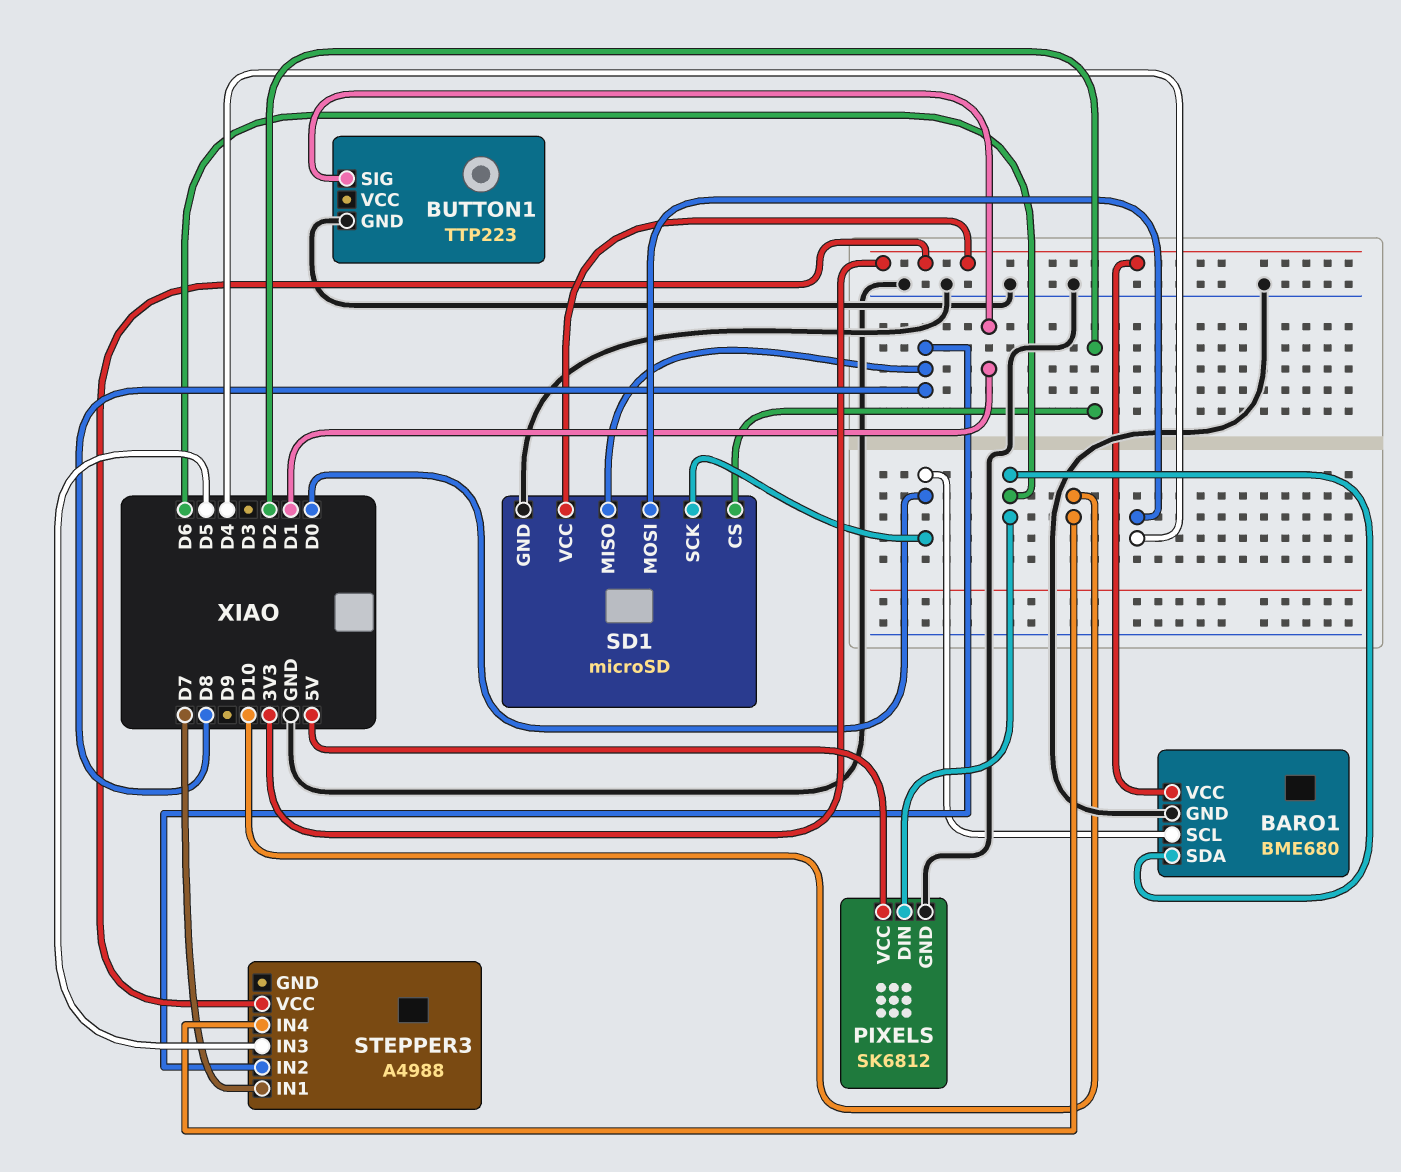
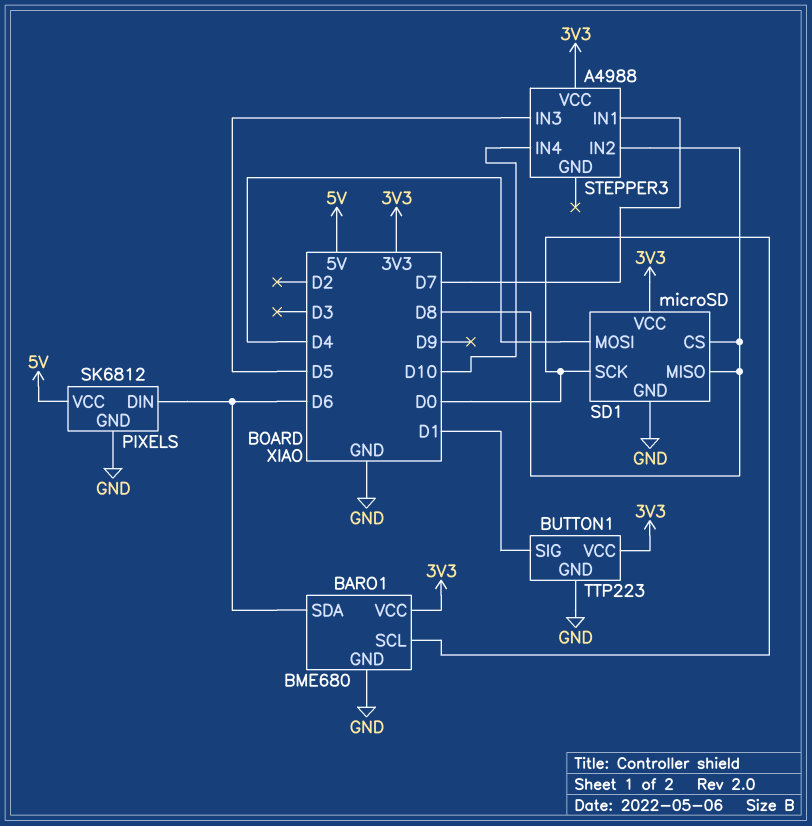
BUTTON1 pin VCC: none -> 3V3
SD1 pin CS: D2 -> D8

